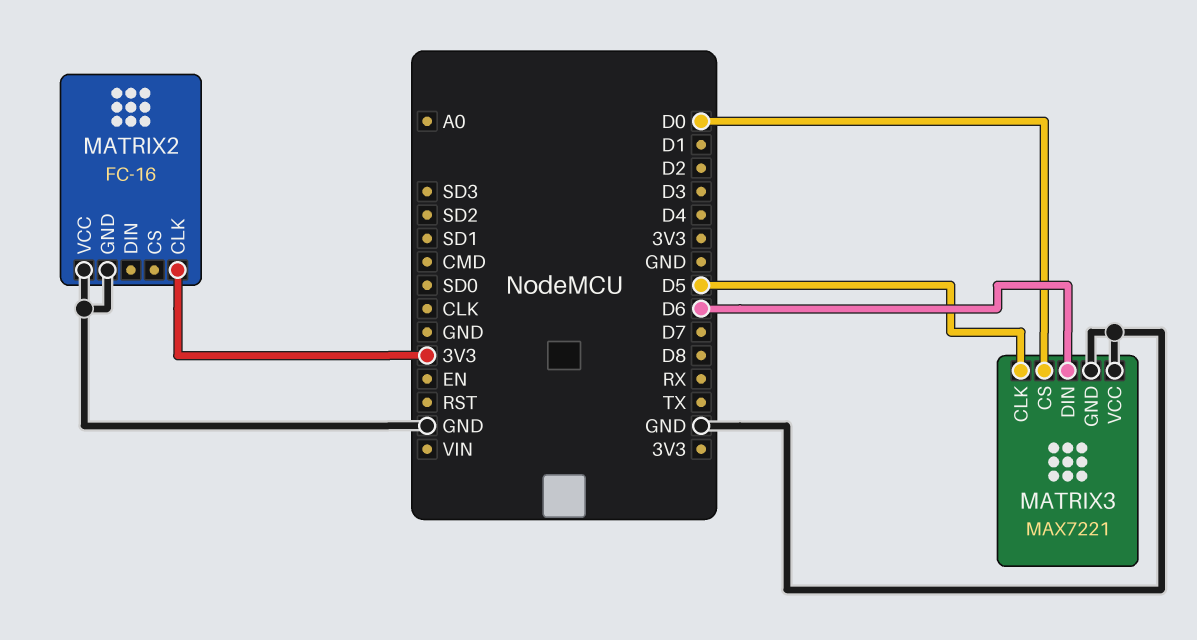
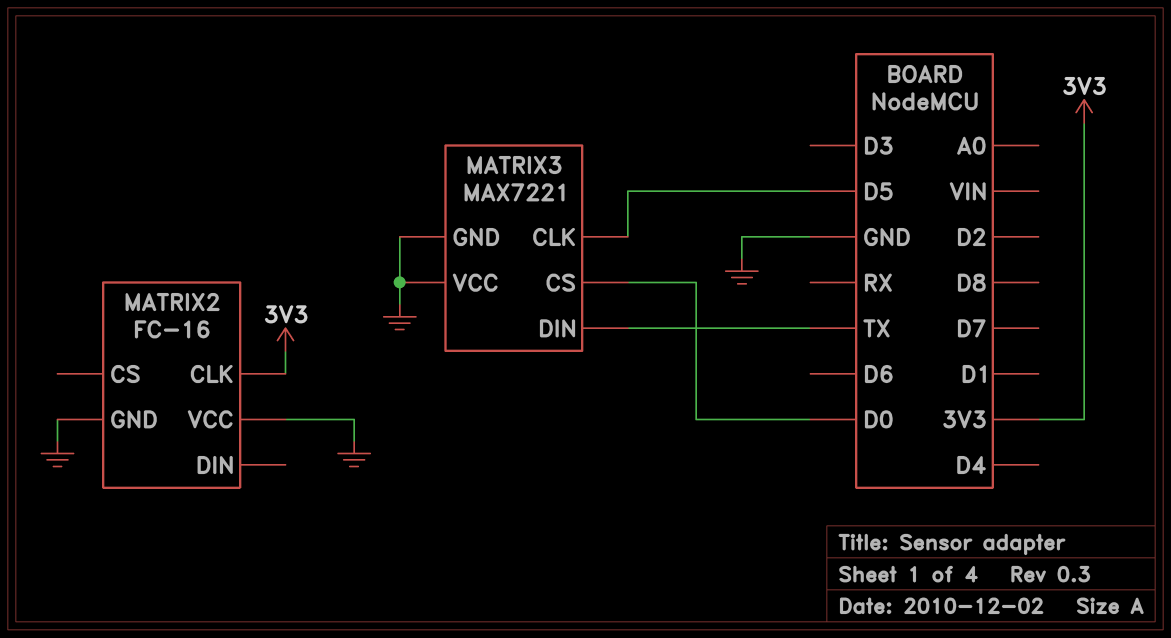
MATRIX3 pin DIN: D6 -> TX

